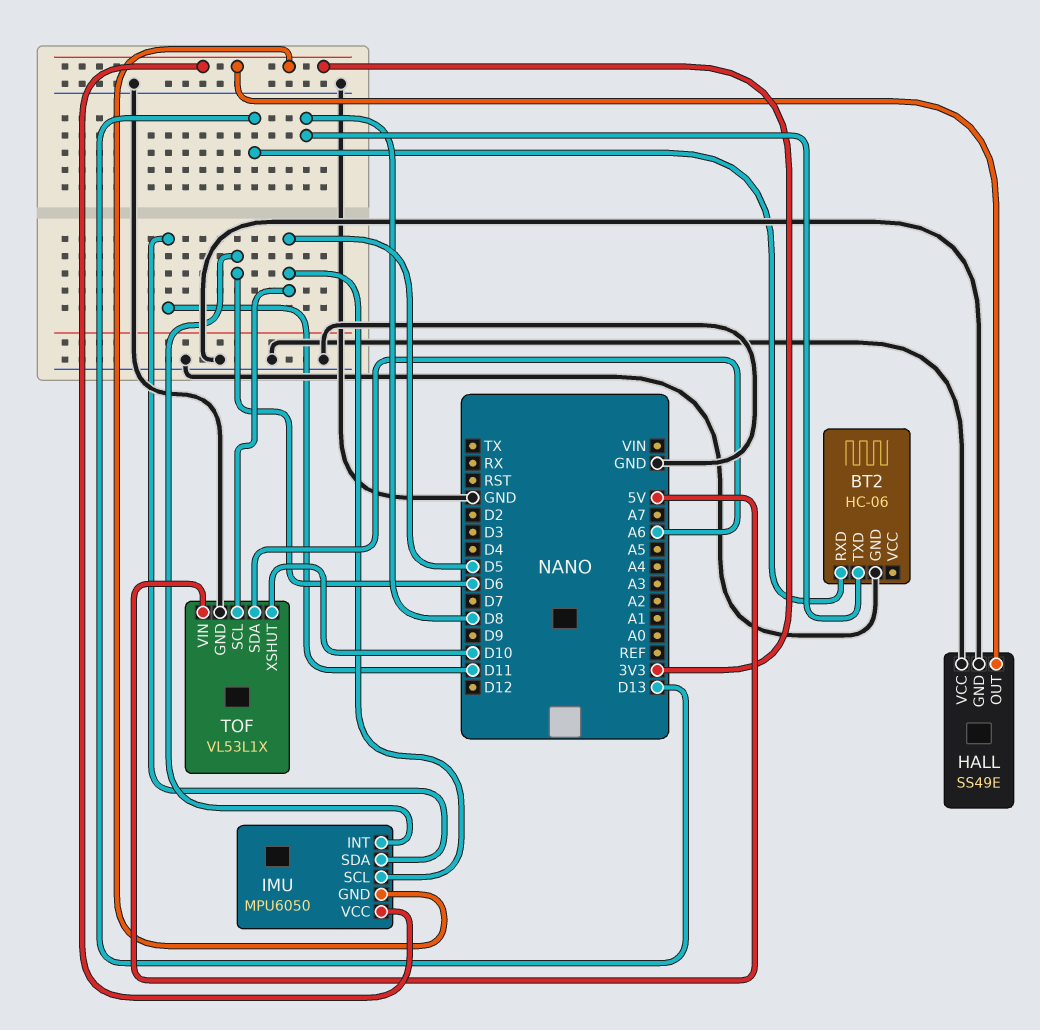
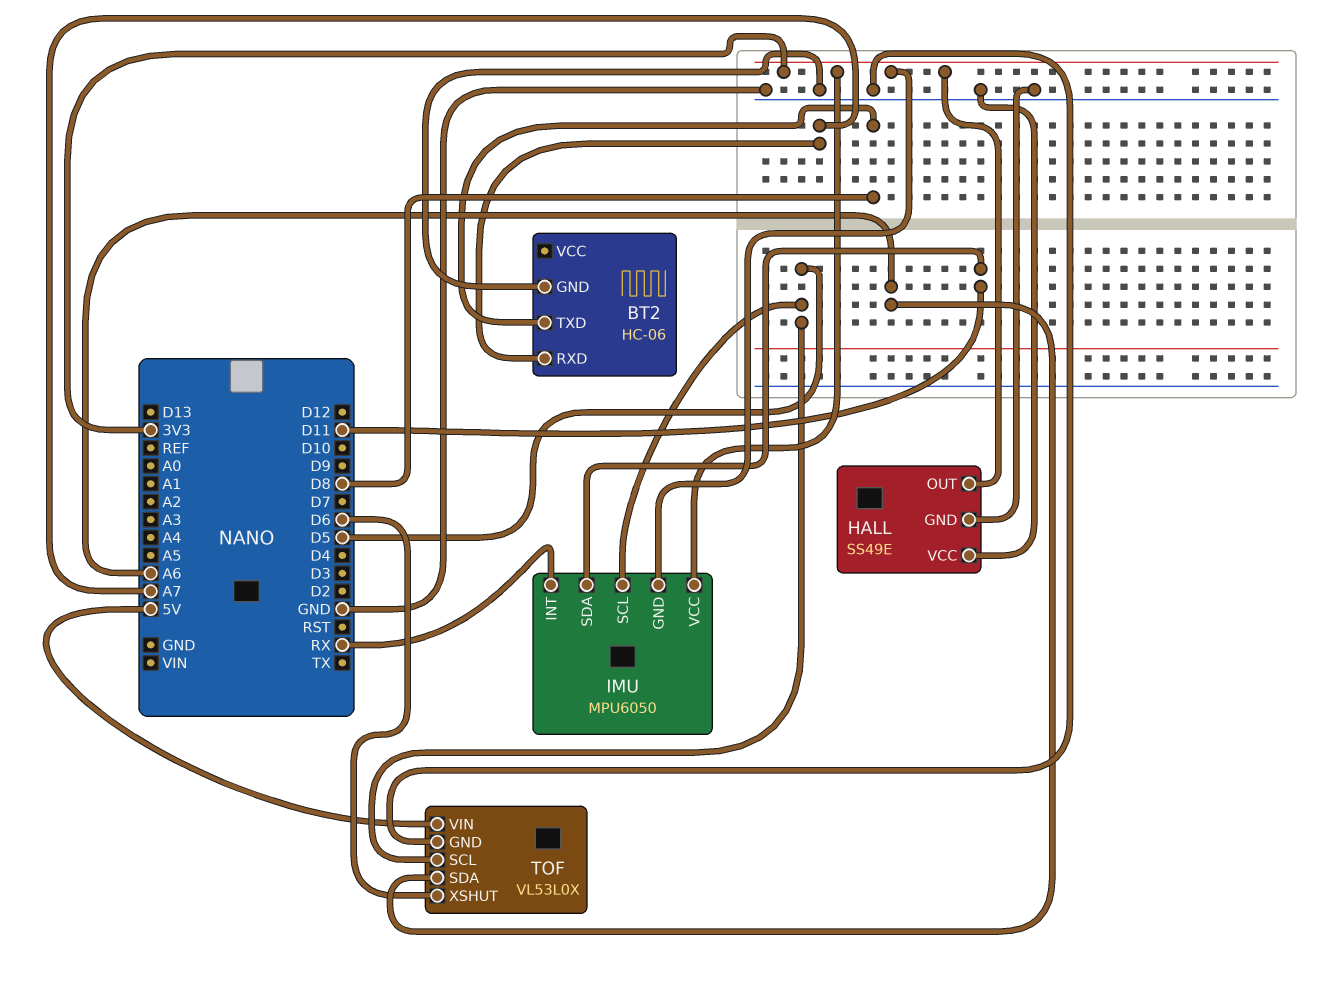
BT2 pin RXD: D13 -> A7
IMU pin INT: D6 -> RX
TOF: VL53L1X -> VL53L0X
TOF pin XSHUT: D10 -> D6

